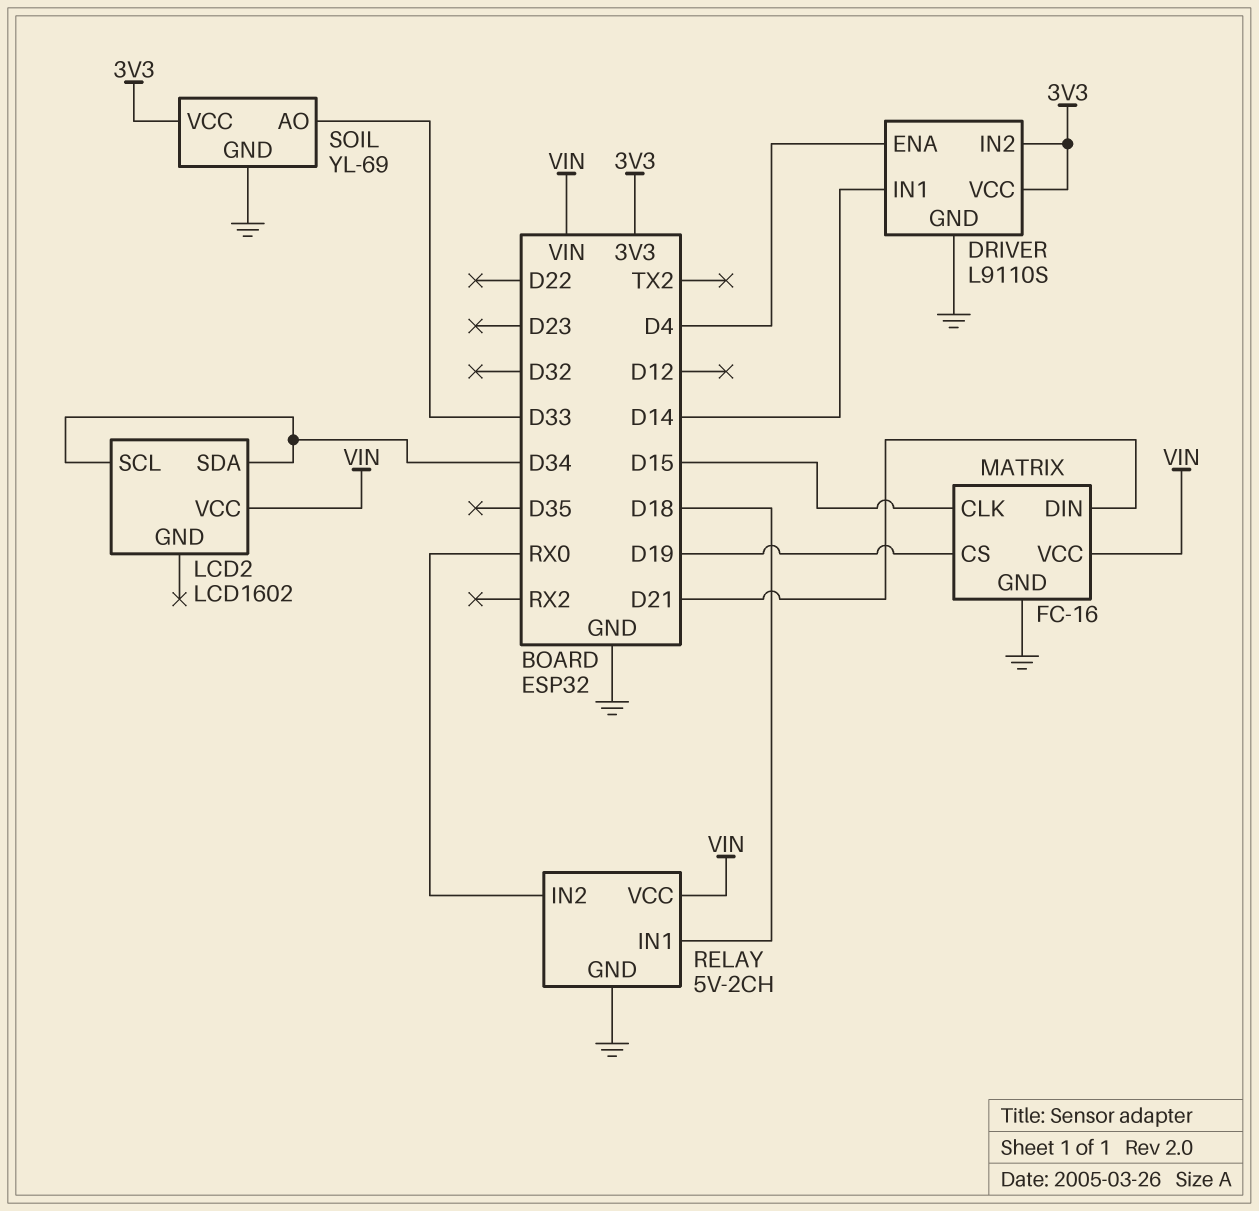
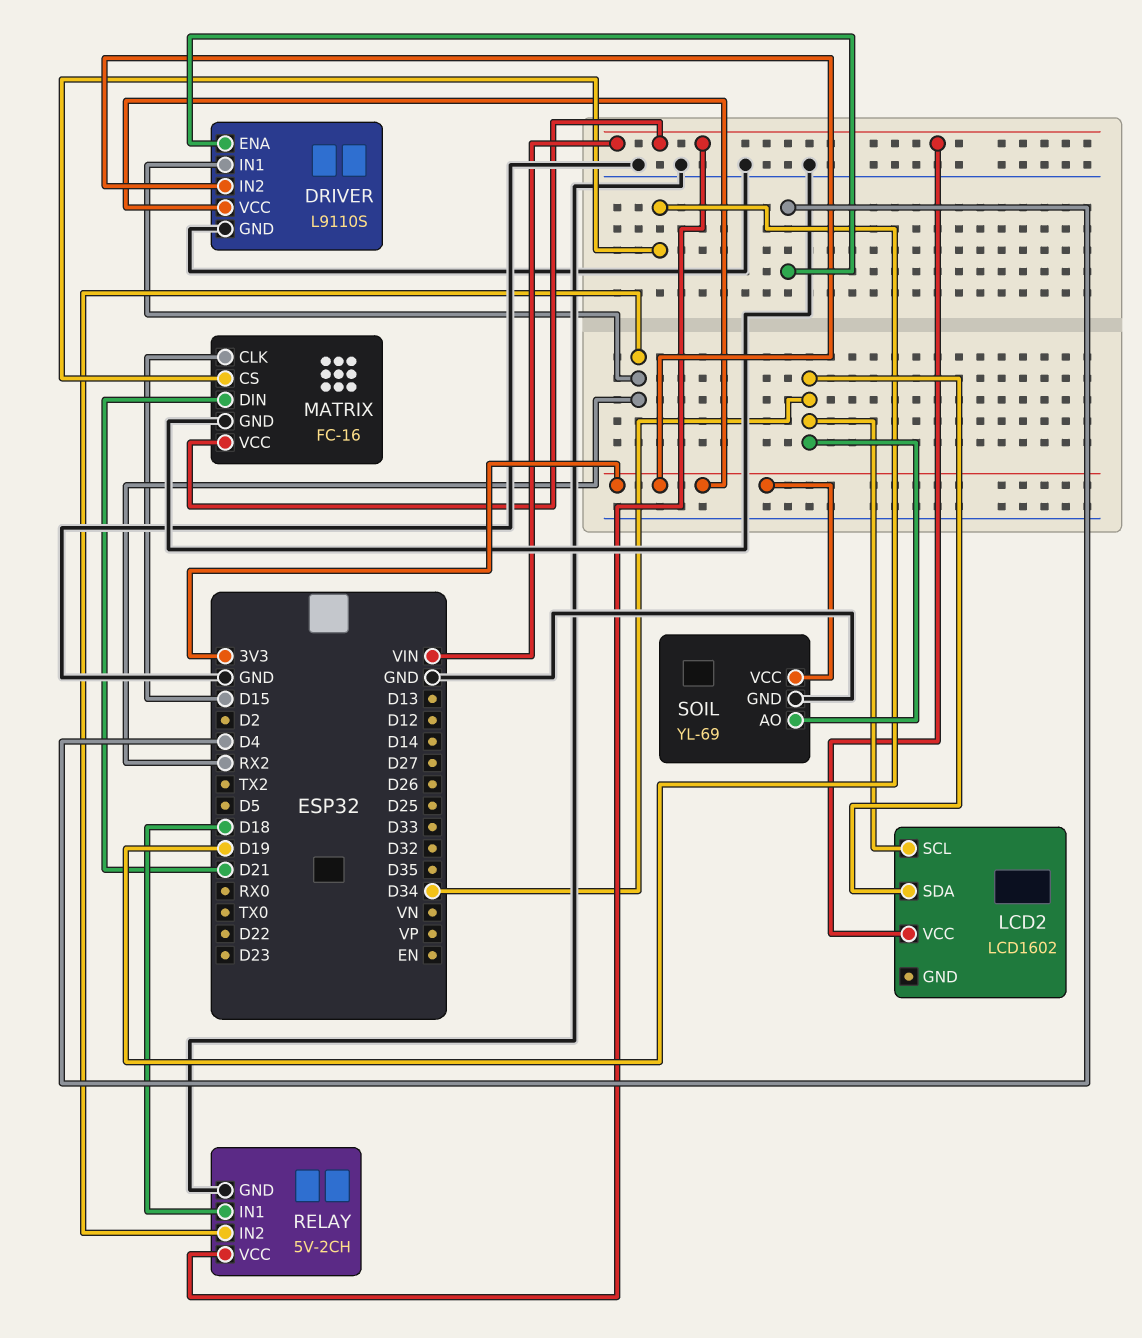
DRIVER pin IN1: D14 -> RX2
RELAY pin IN2: RX0 -> RX2
SOIL pin AO: D33 -> D34

